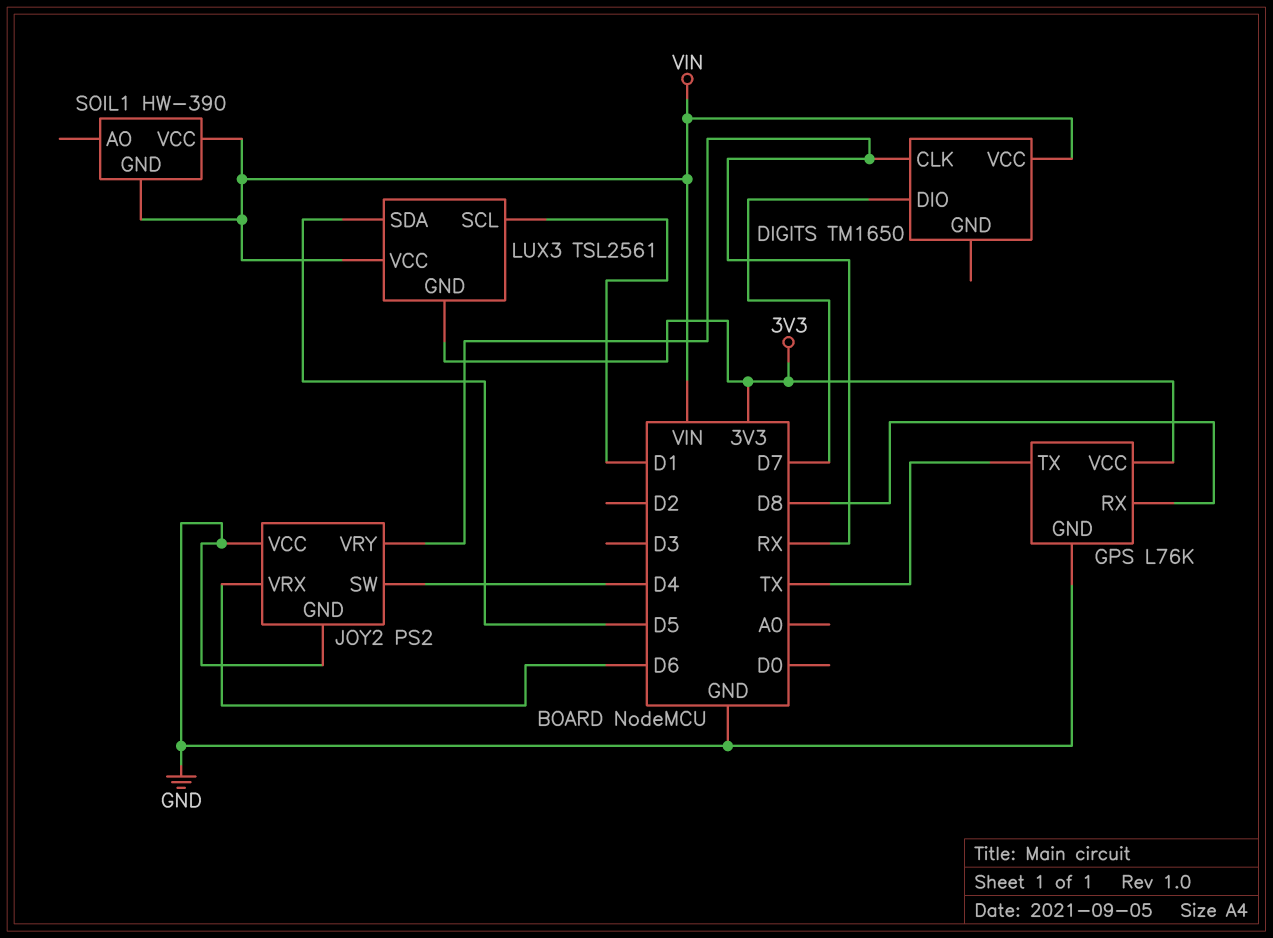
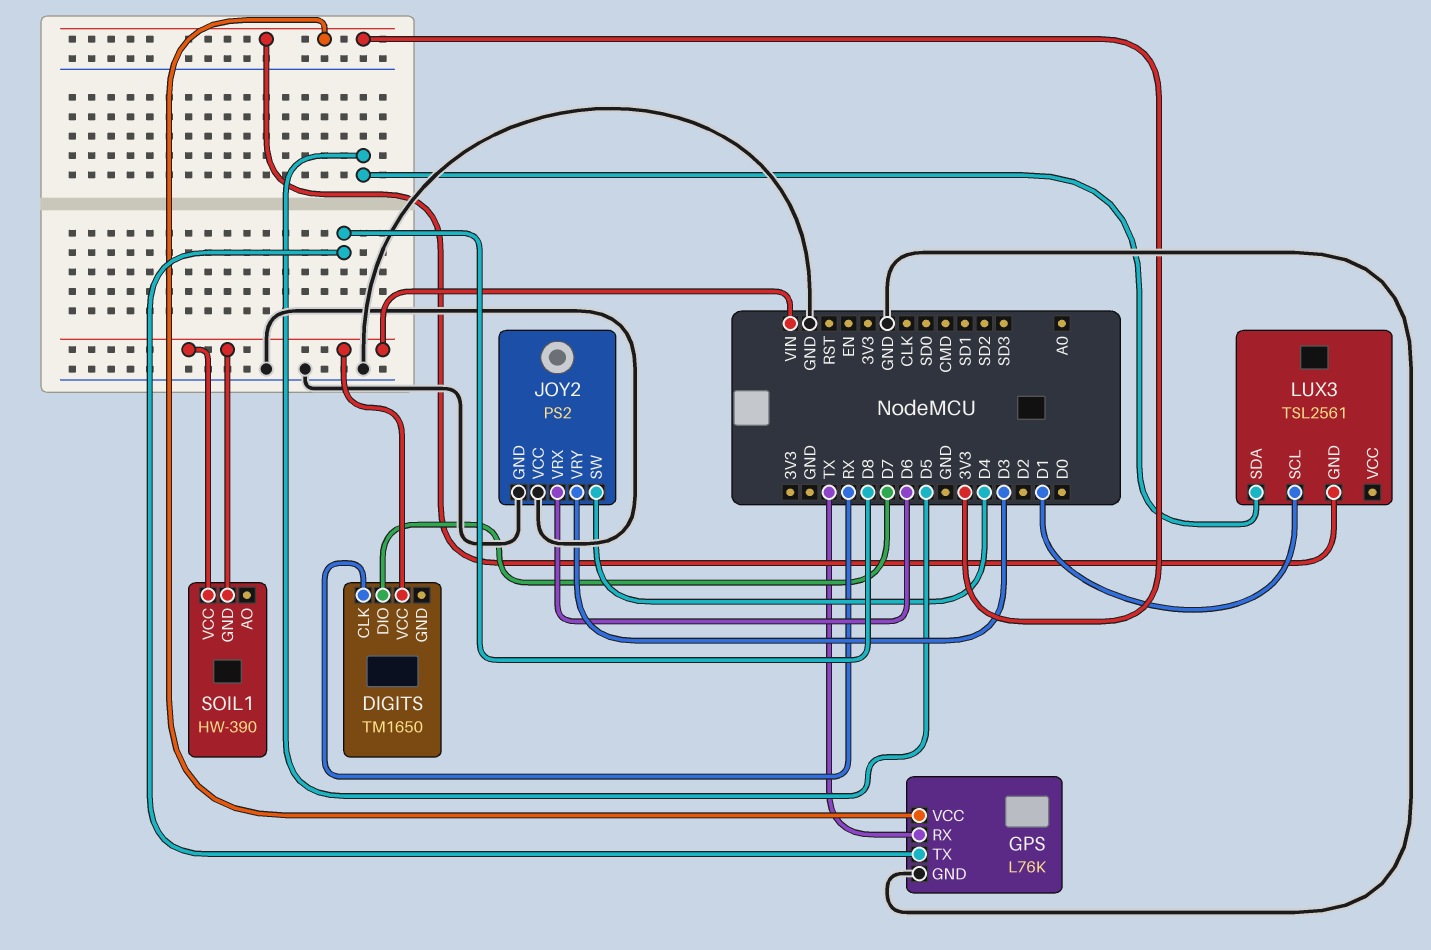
GPS pin RX: D8 -> TX
GPS pin TX: TX -> D8
JOY2 pin VRY: RX -> D3
LUX3 pin VCC: VIN -> none

